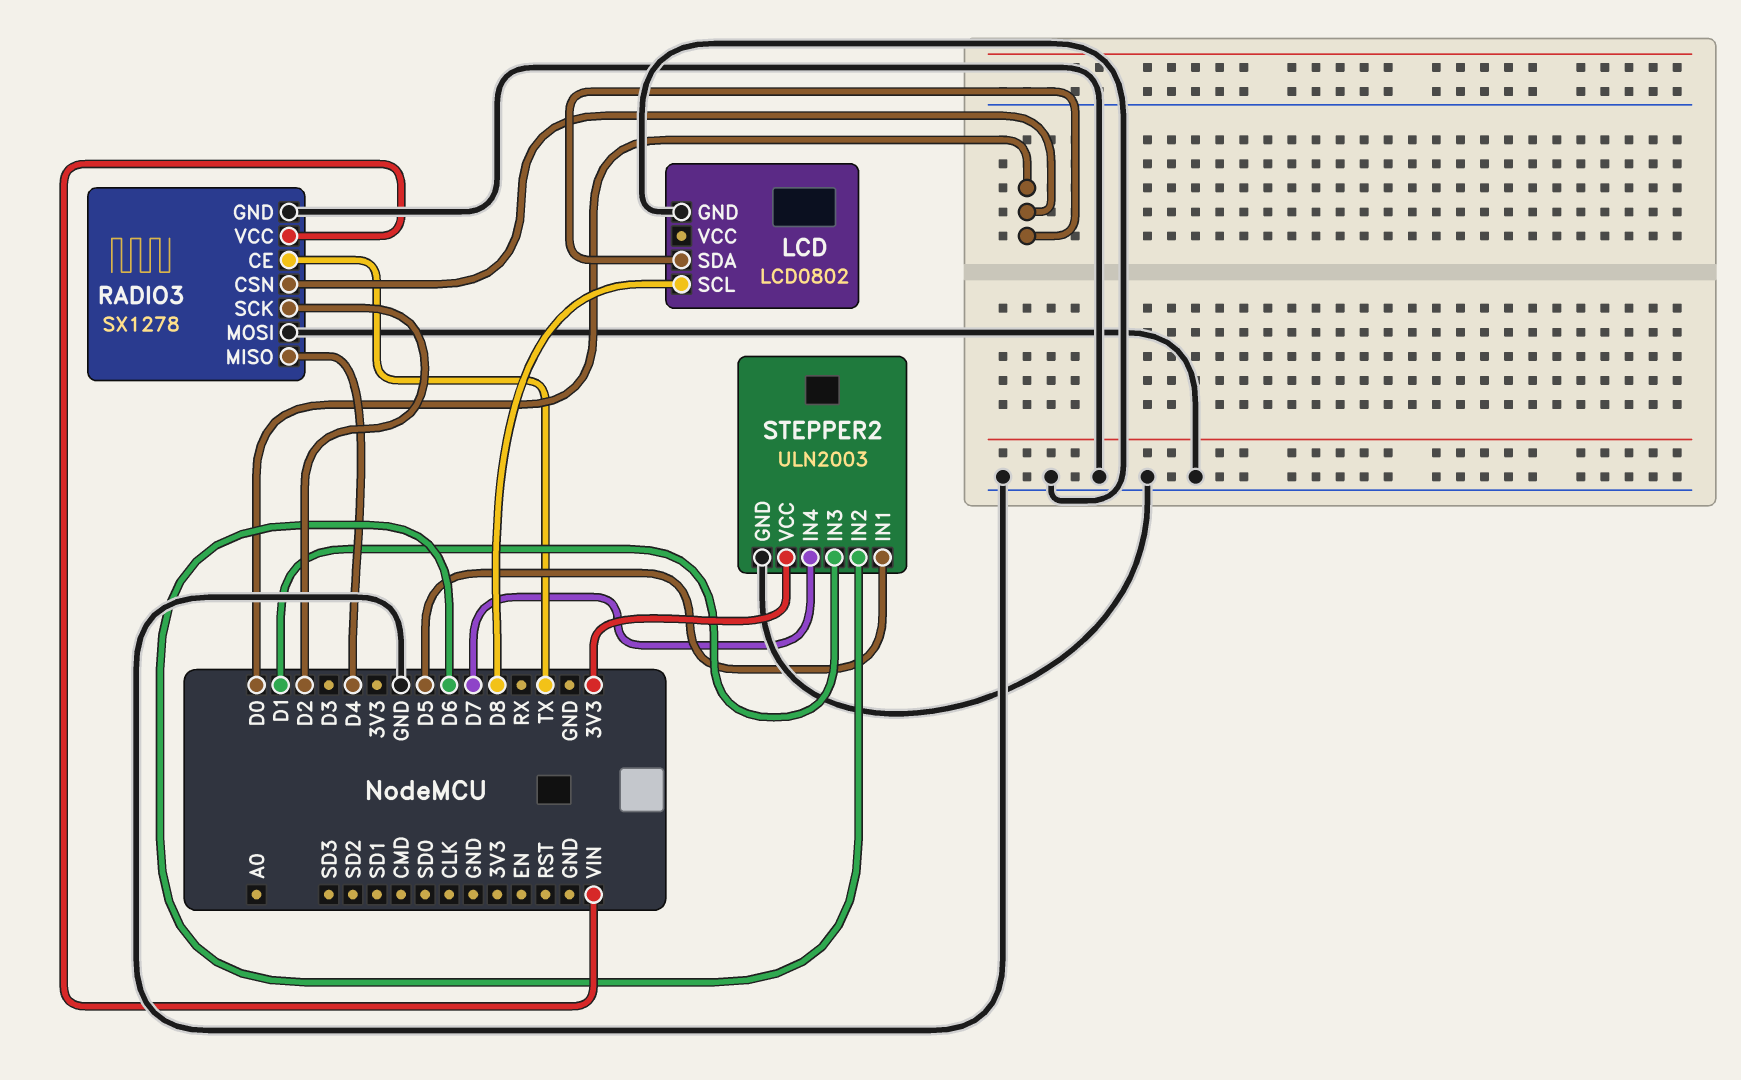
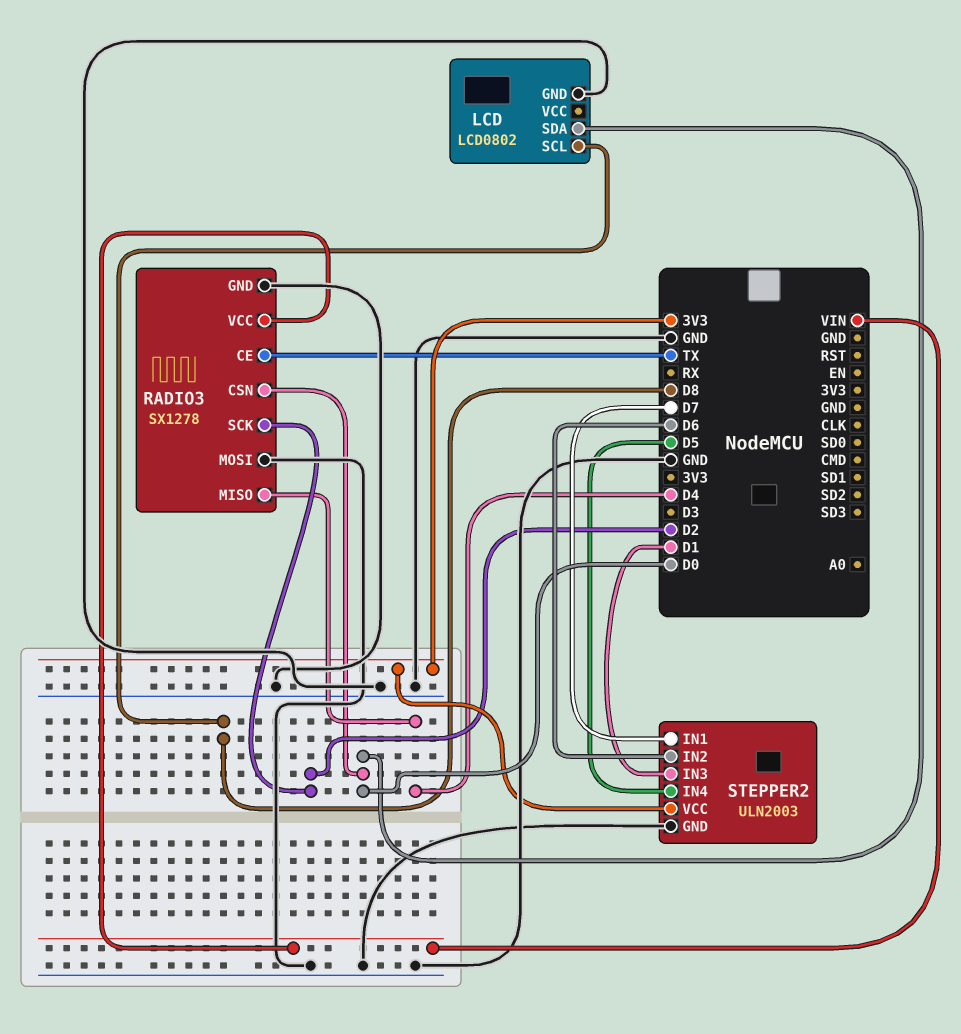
STEPPER2 pin IN1: D5 -> D7
STEPPER2 pin IN4: D7 -> D5

